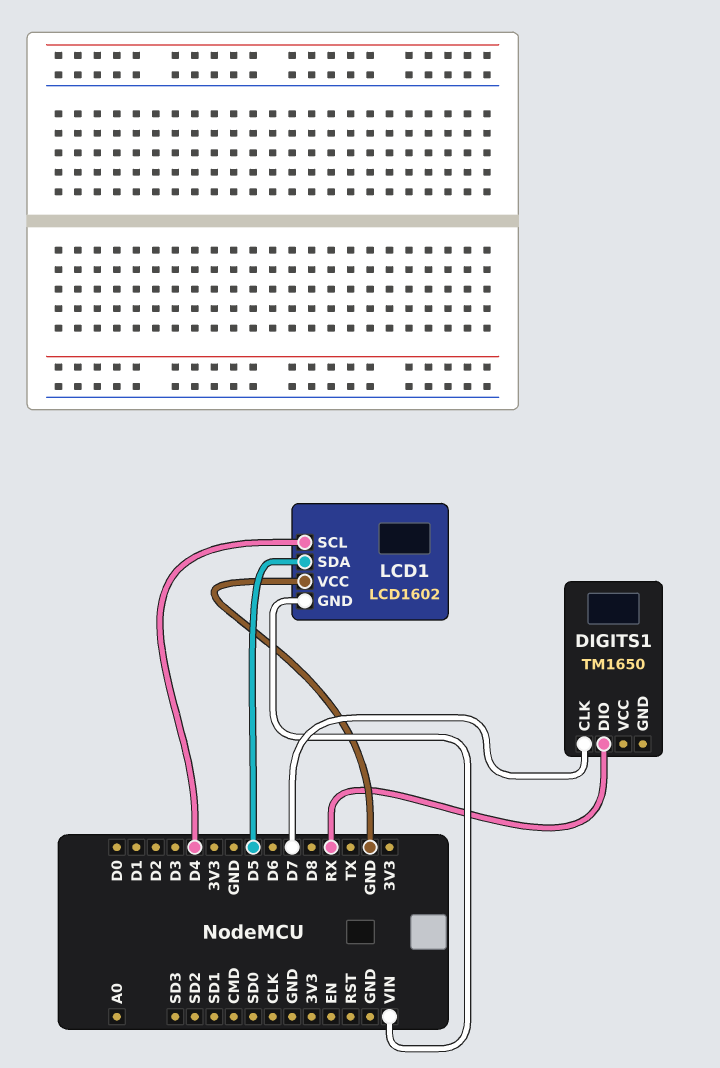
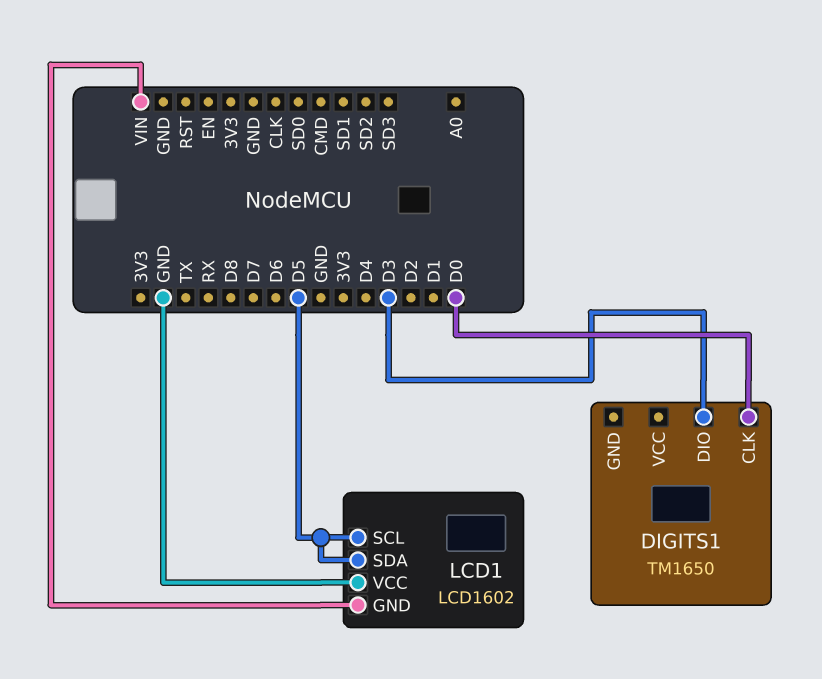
DIGITS1 pin CLK: D7 -> D0
DIGITS1 pin DIO: RX -> D3
LCD1 pin SCL: D4 -> D5

